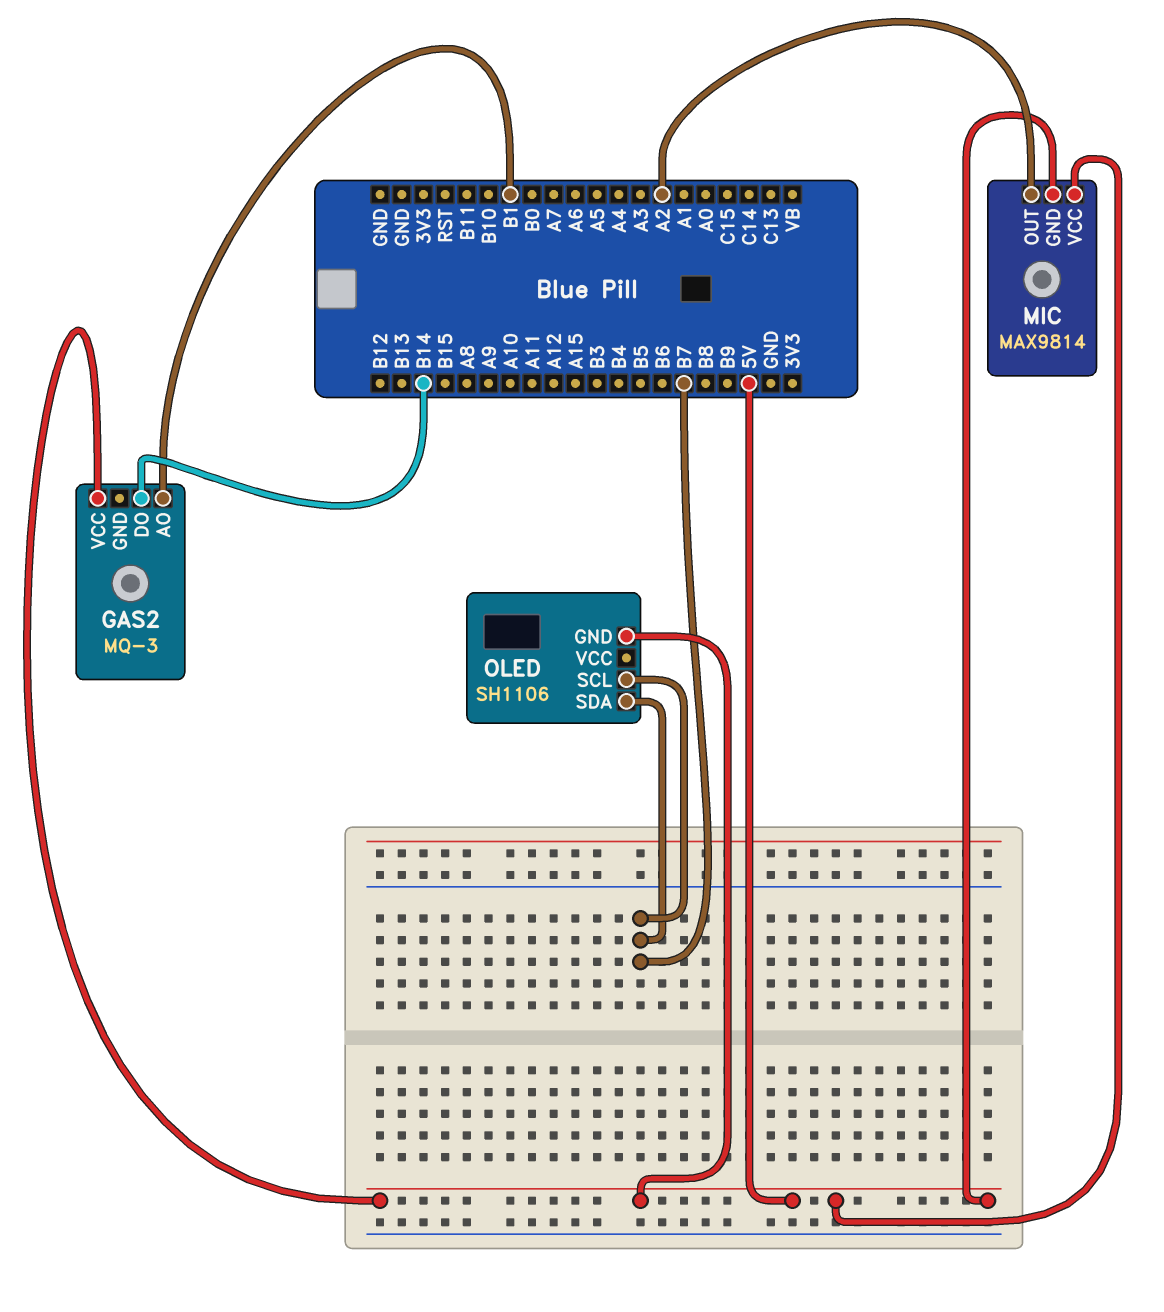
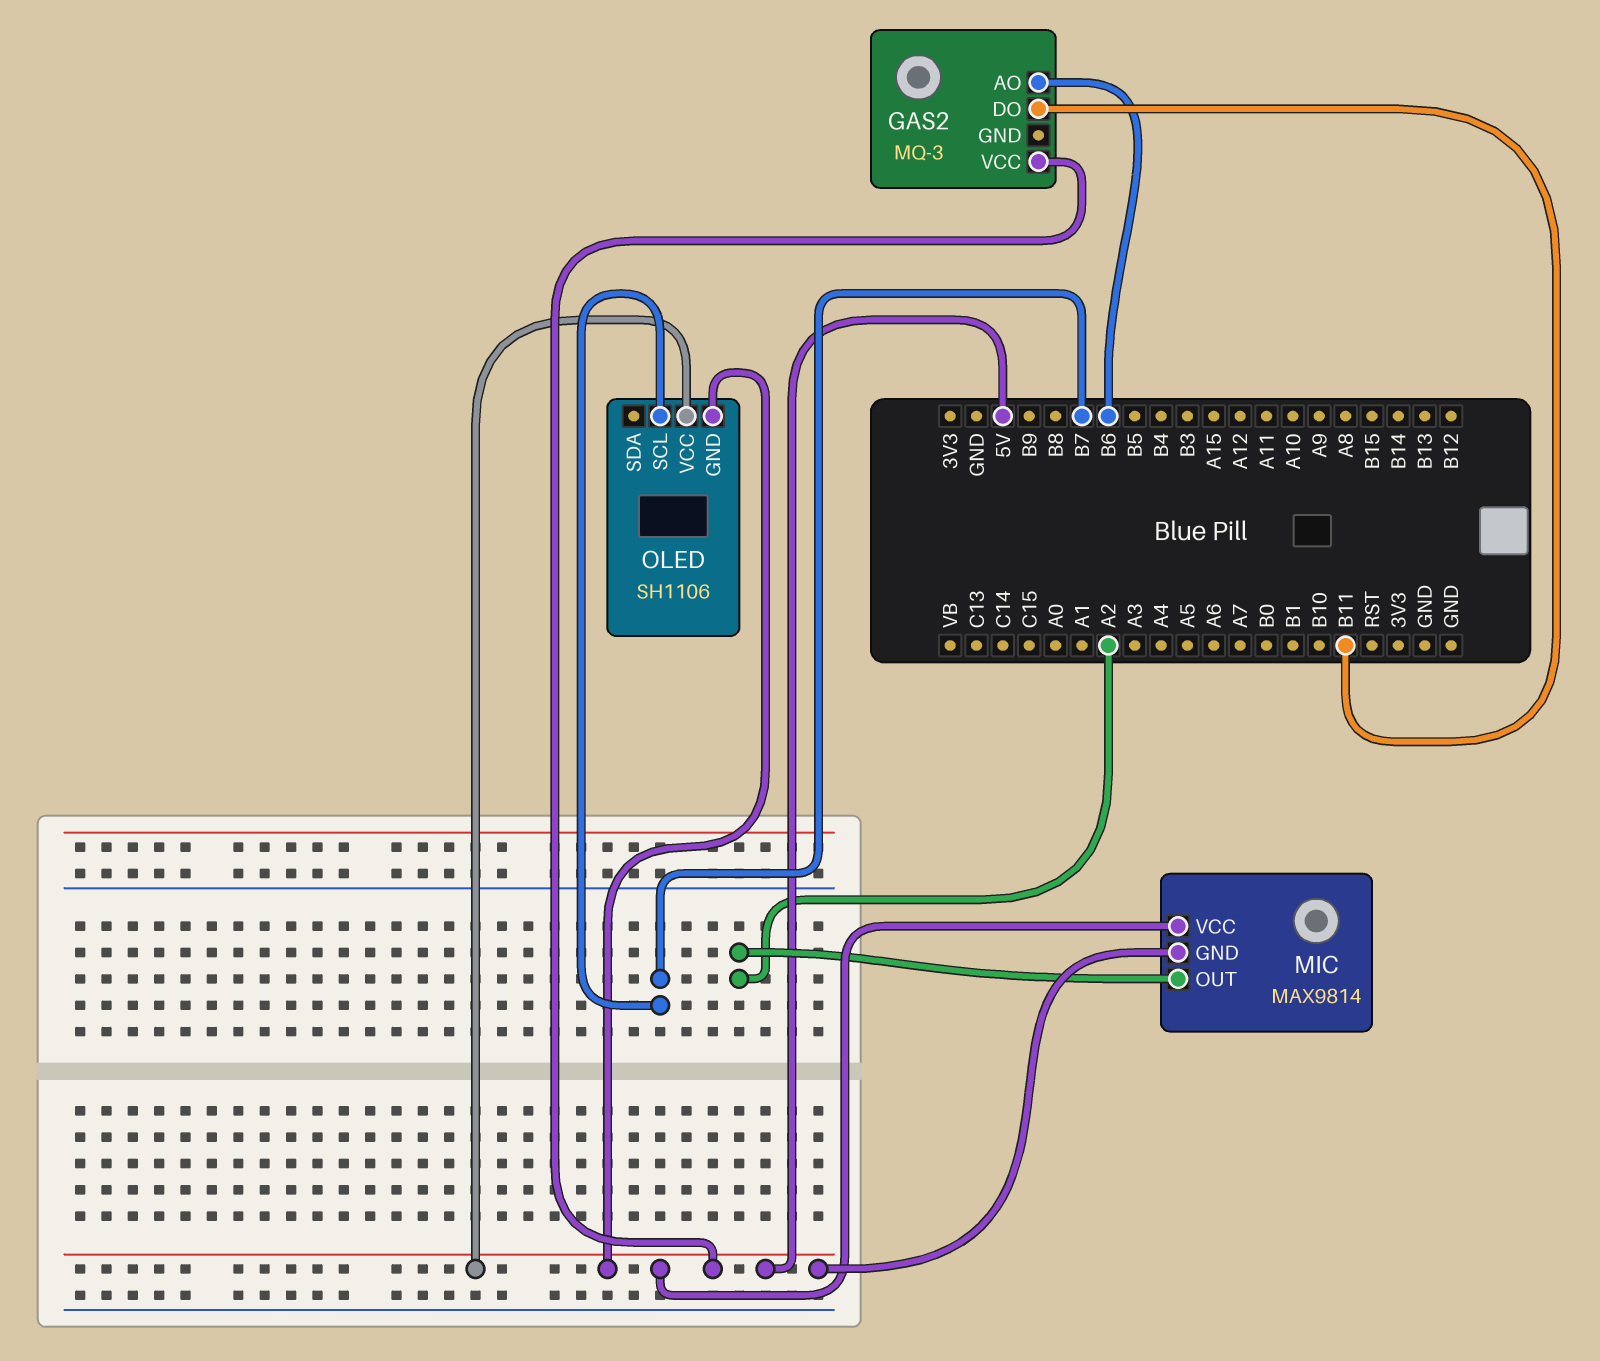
GAS2 pin AO: B1 -> B6
GAS2 pin DO: B14 -> B11
OLED pin SDA: B7 -> none
OLED pin VCC: none -> 5V

